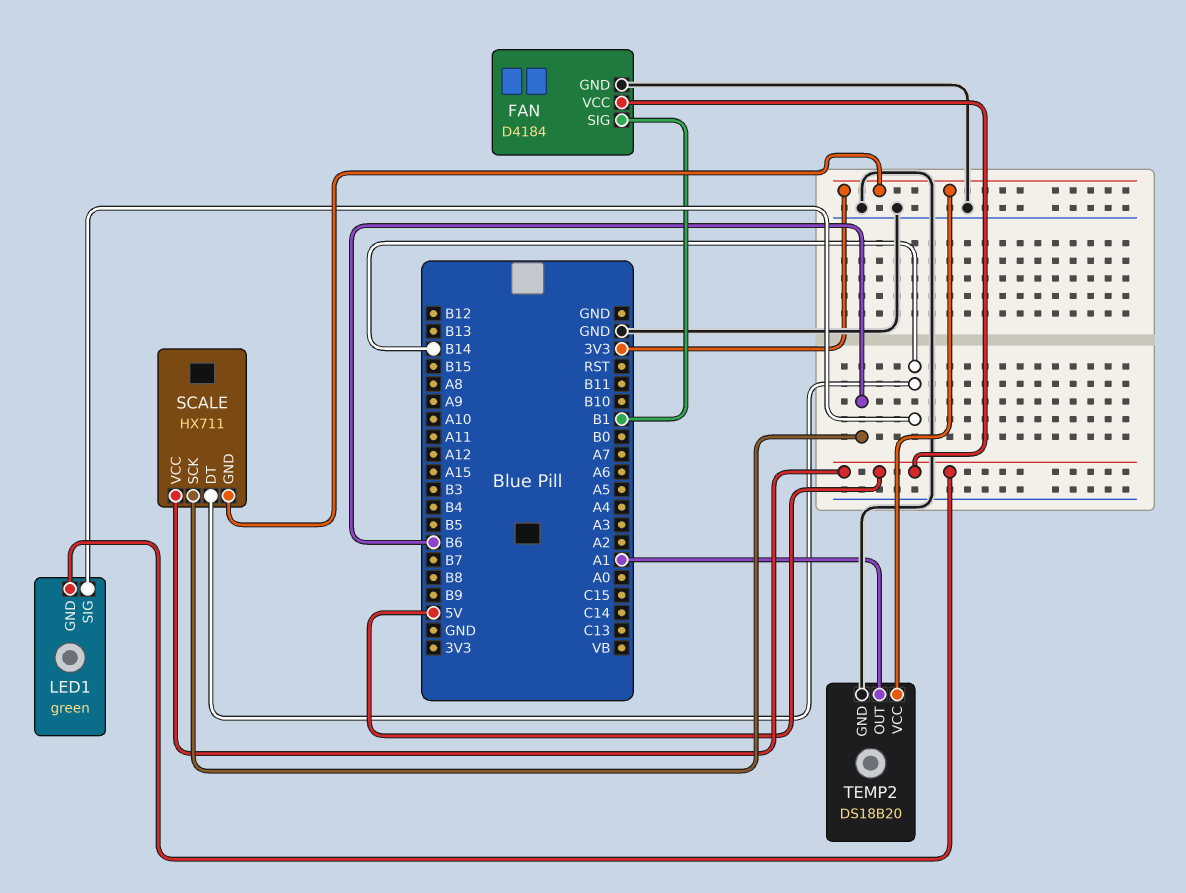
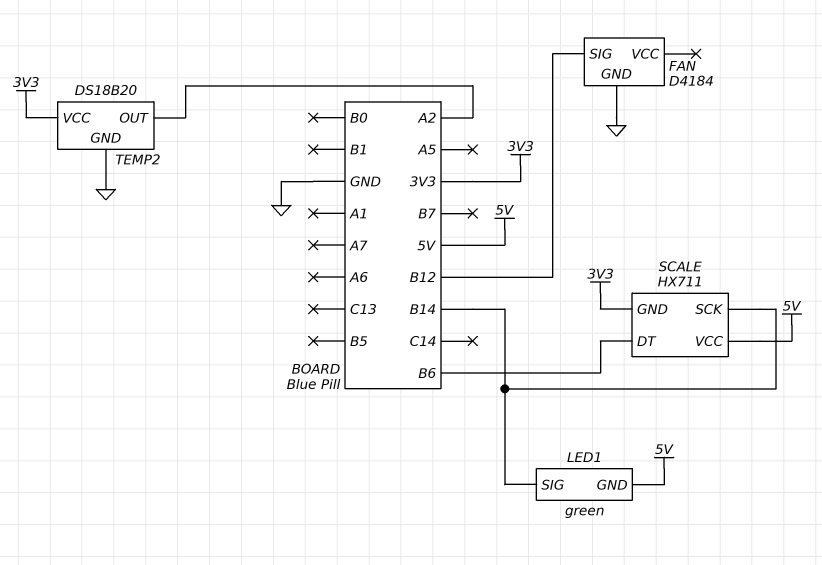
FAN pin SIG: B1 -> B12
FAN pin VCC: 5V -> none
SCALE pin DT: B14 -> B6
SCALE pin SCK: B6 -> B14
TEMP2 pin OUT: A1 -> A2

